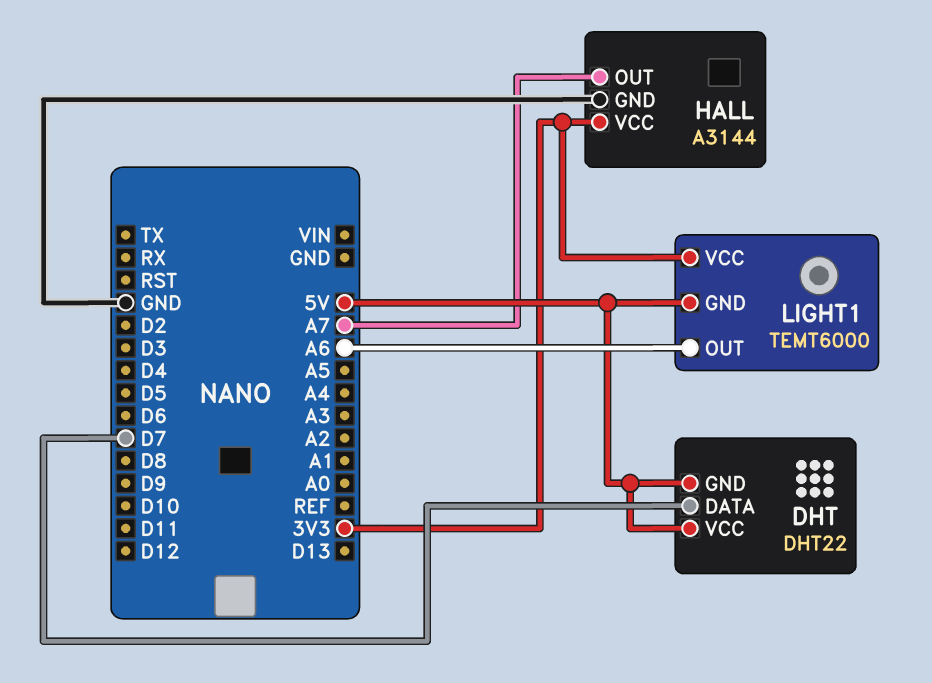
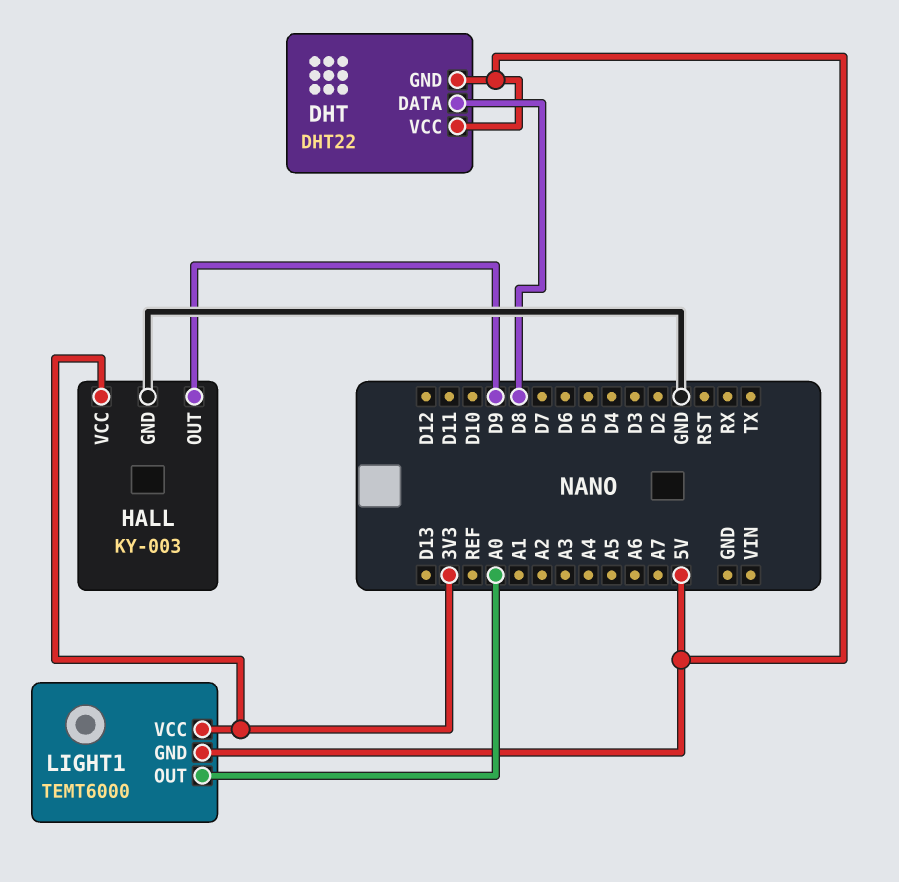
DHT pin DATA: D7 -> D8
HALL: A3144 -> KY-003
HALL pin OUT: A7 -> D9
LIGHT1 pin OUT: A6 -> A0

